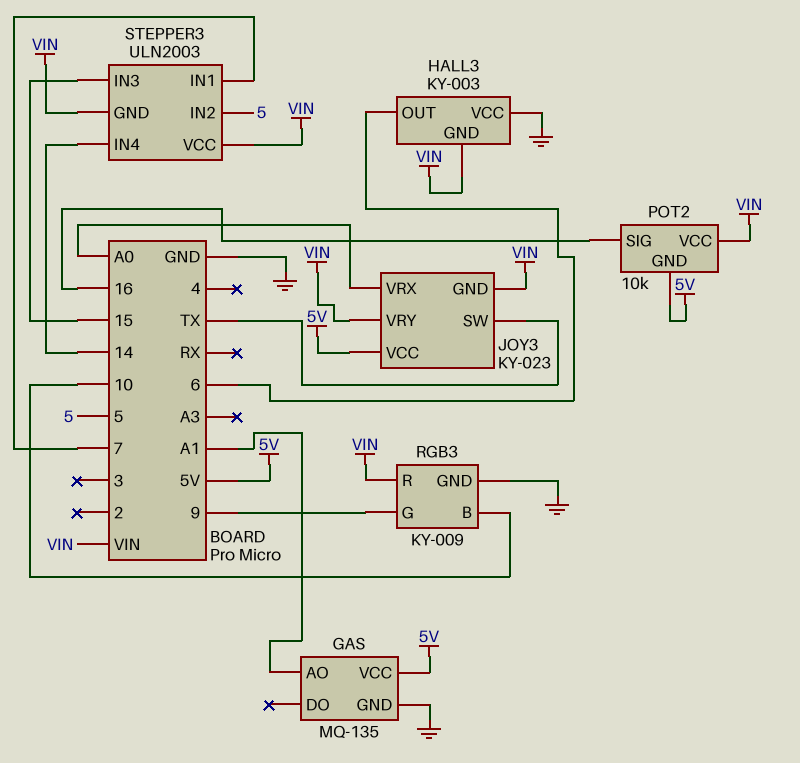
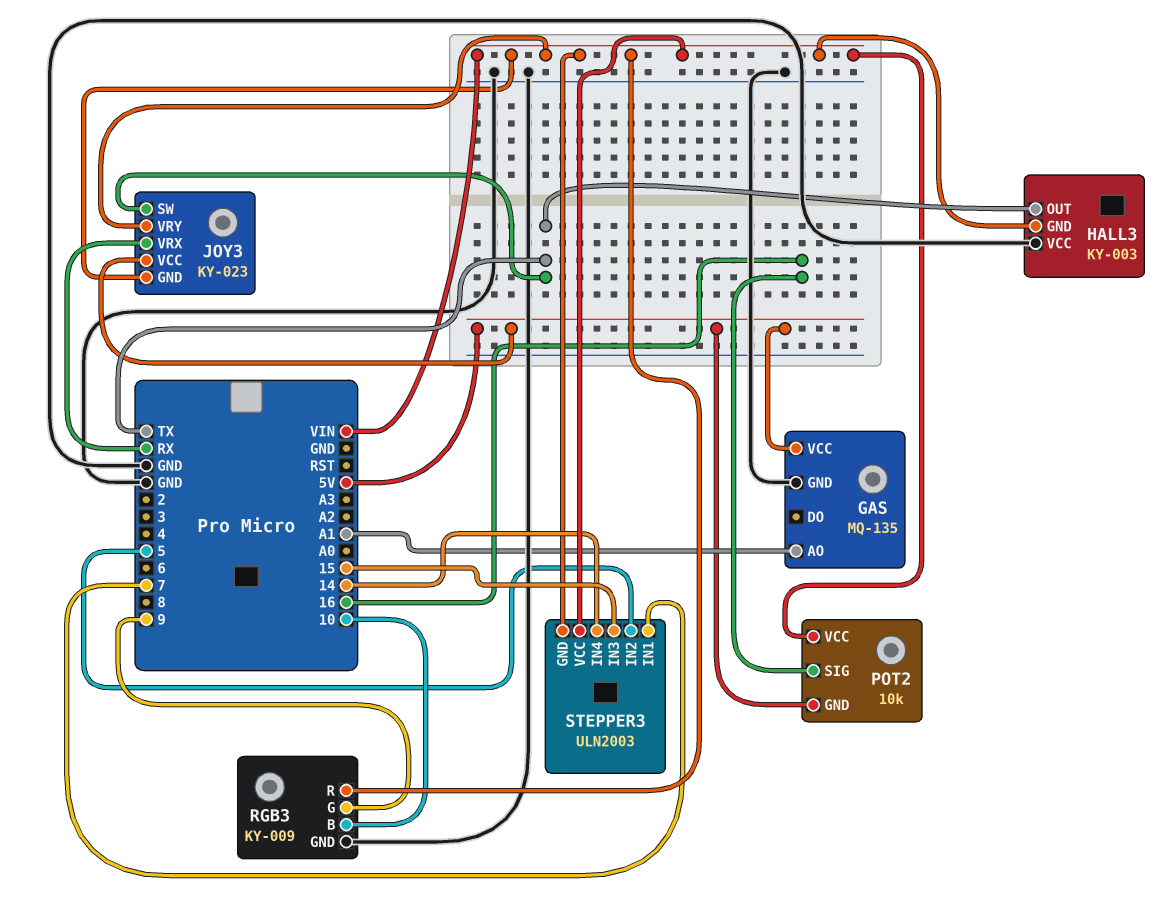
HALL3 pin OUT: 6 -> TX
JOY3 pin VRX: A0 -> RX

